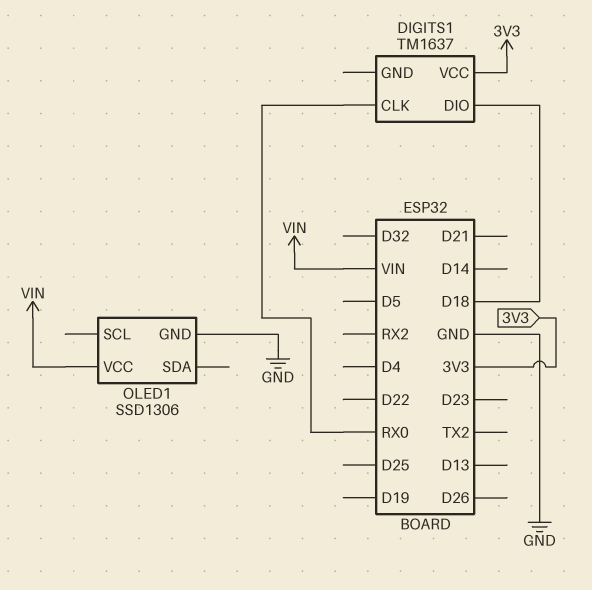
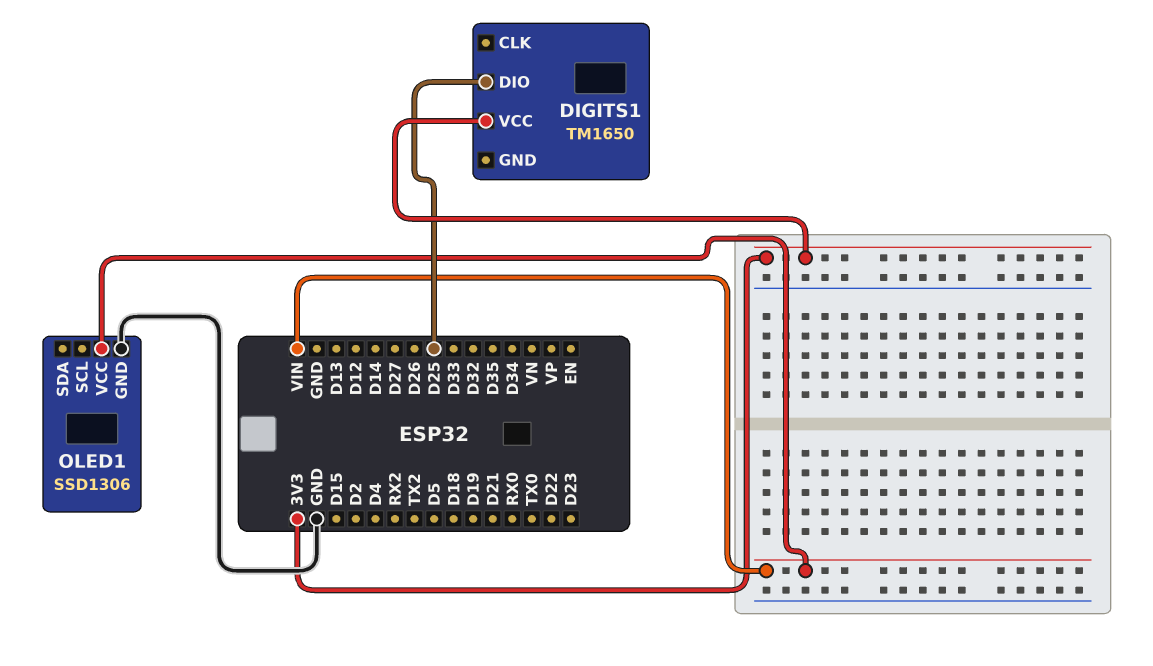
DIGITS1: TM1637 -> TM1650
DIGITS1 pin CLK: RX0 -> none
DIGITS1 pin DIO: D18 -> D25

